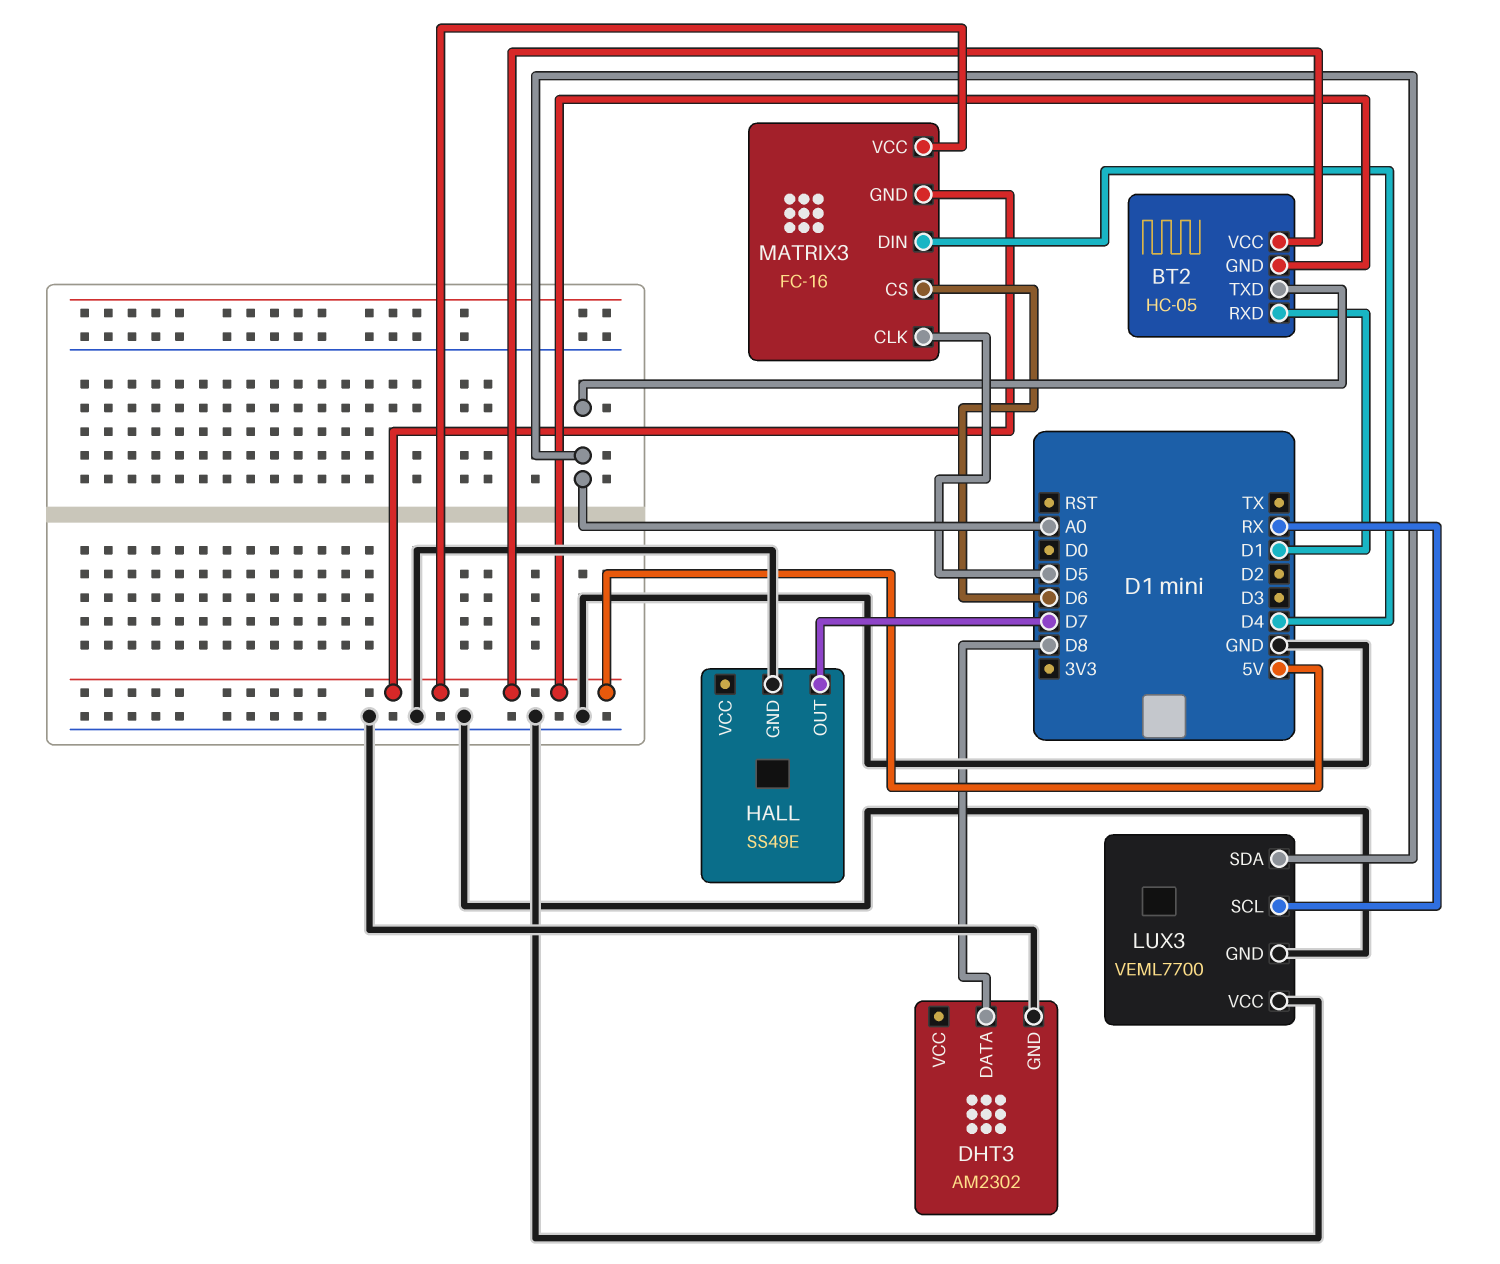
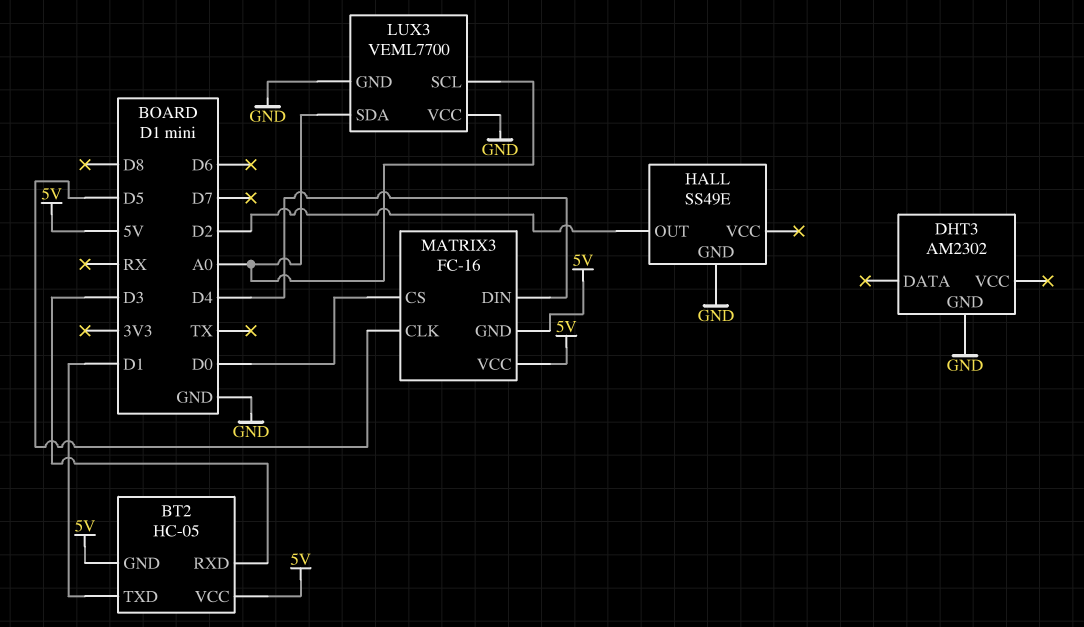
BT2 pin RXD: D1 -> D3
BT2 pin TXD: A0 -> D1
DHT3 pin DATA: D8 -> none
HALL pin OUT: D7 -> D2
LUX3 pin SCL: RX -> A0
MATRIX3 pin CS: D6 -> D0

